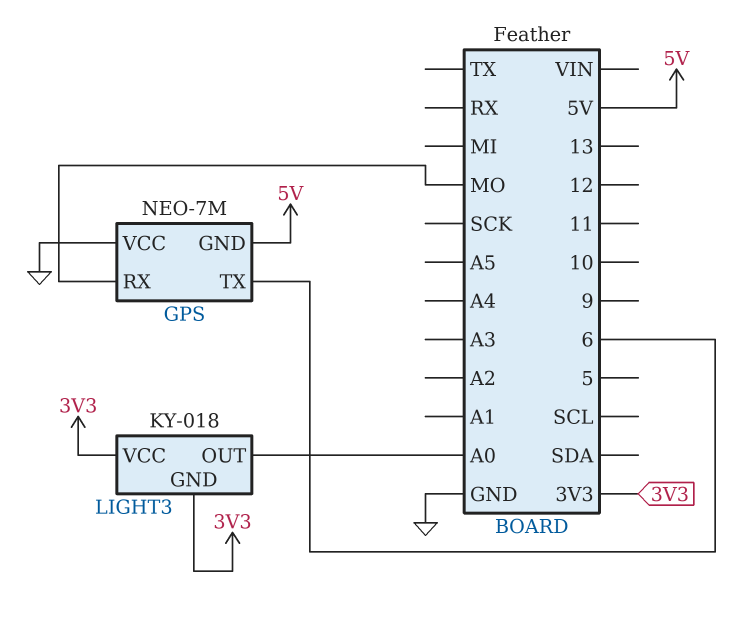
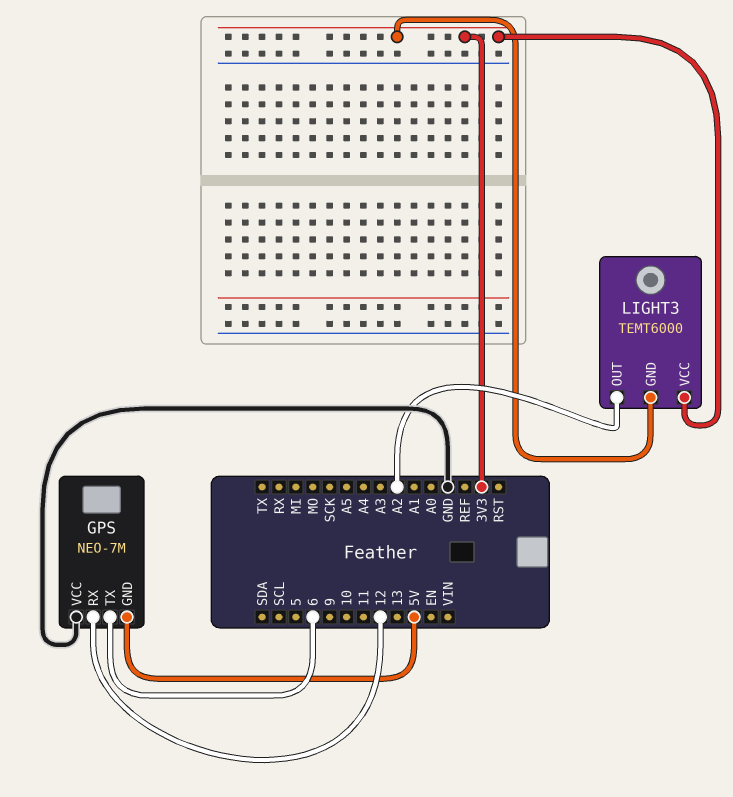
GPS pin RX: MO -> 12
LIGHT3: KY-018 -> TEMT6000
LIGHT3 pin OUT: A0 -> A2

